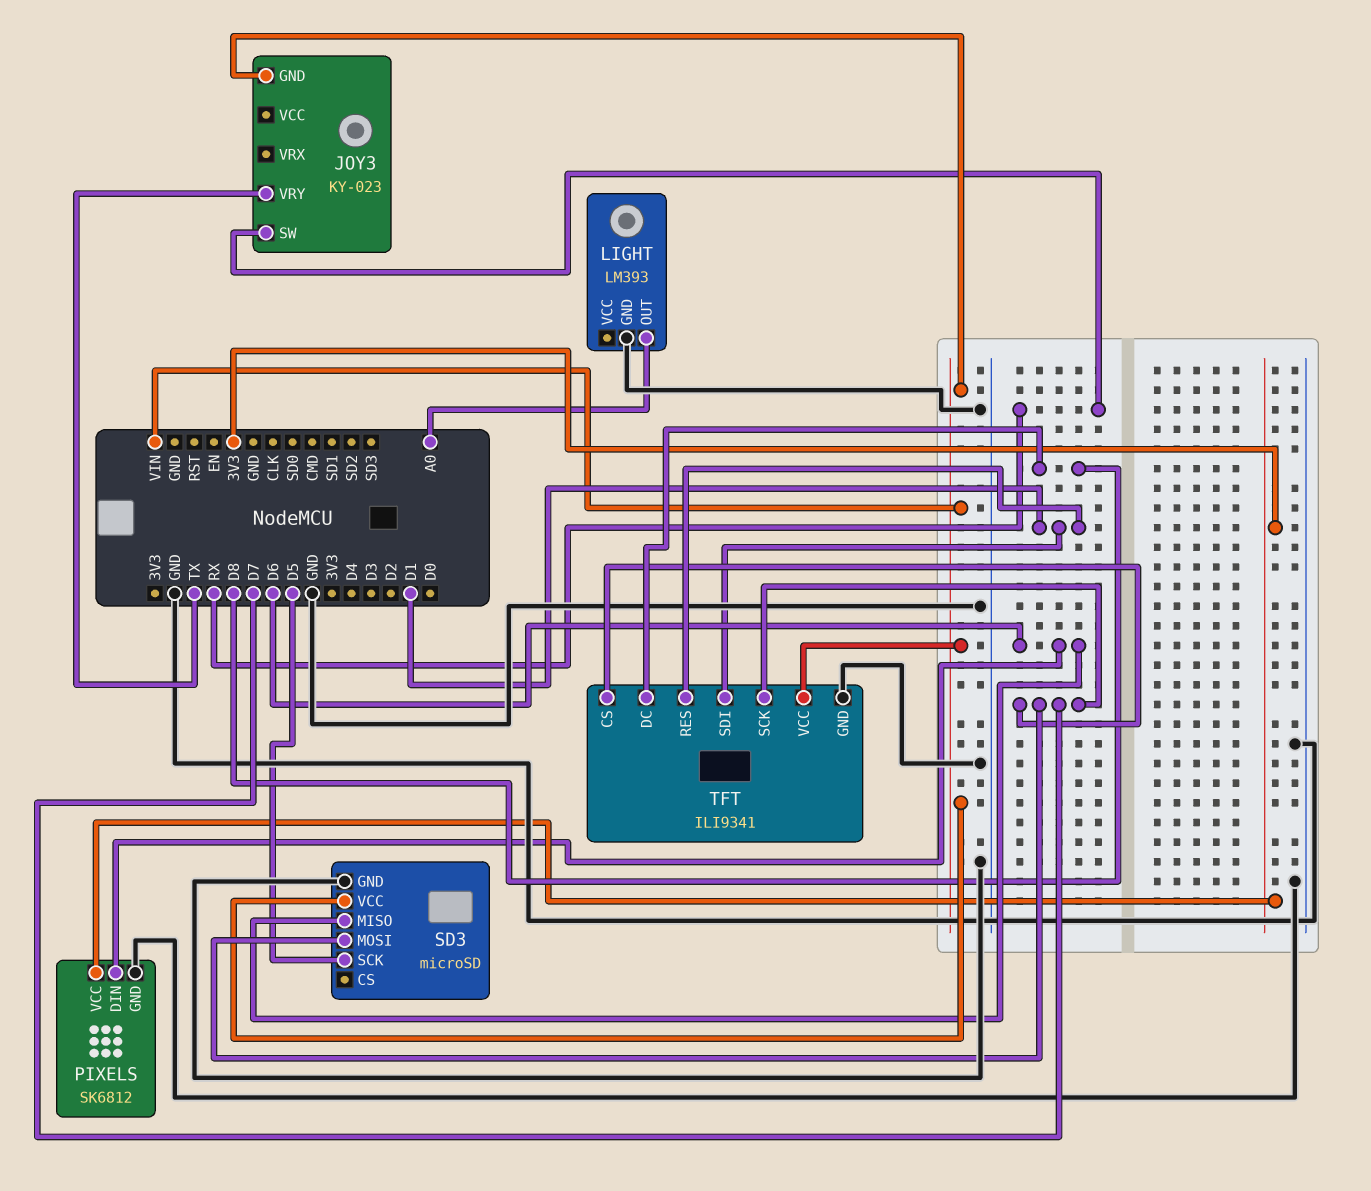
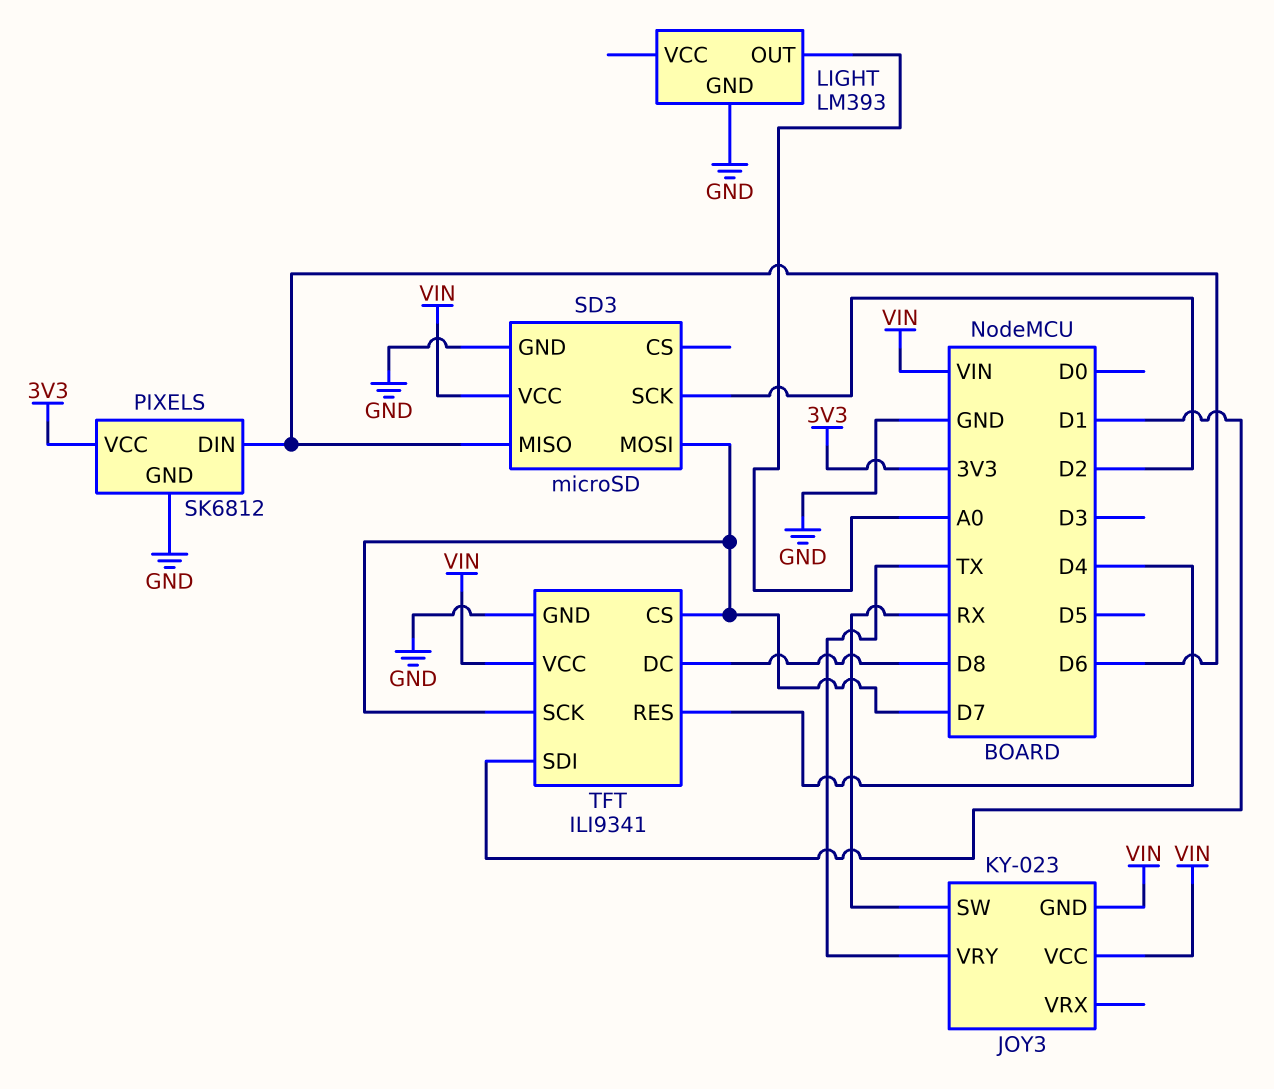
JOY3 pin VCC: none -> VIN
SD3 pin SCK: D5 -> D2
TFT pin RES: D1 -> D4

